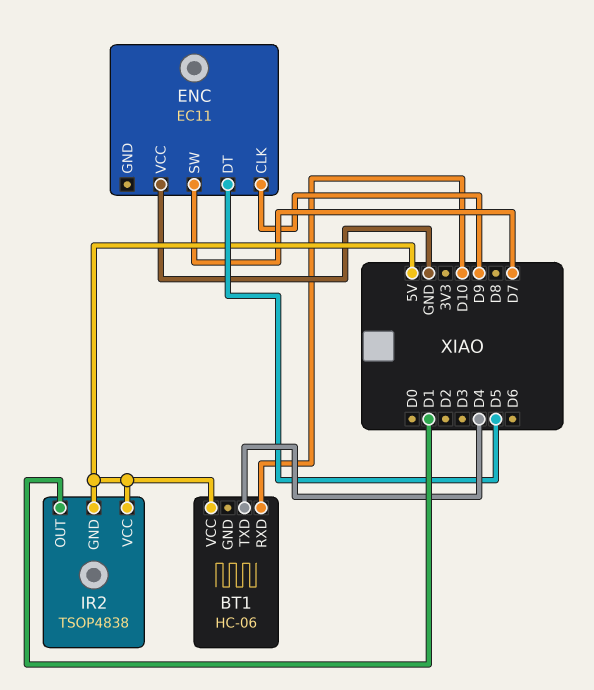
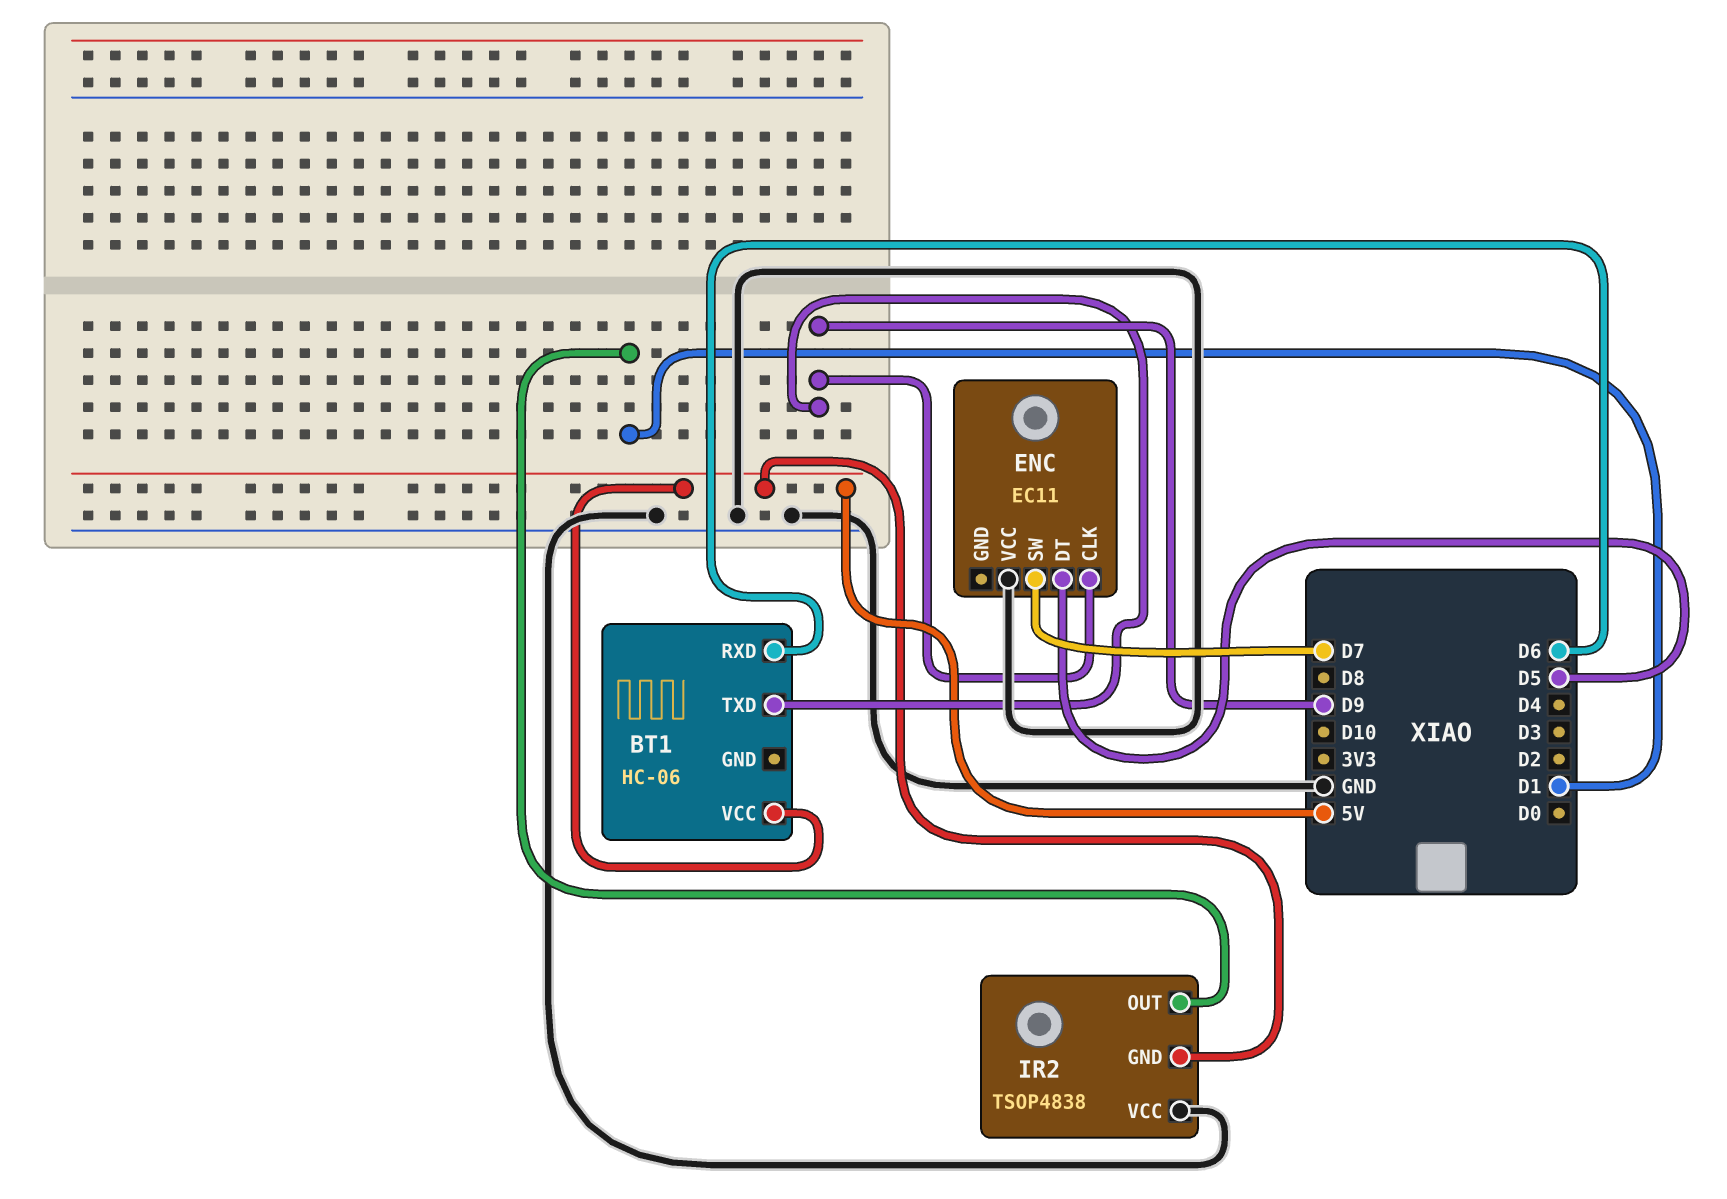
BT1 pin RXD: D10 -> D6
BT1 pin TXD: D4 -> D9
IR2 pin VCC: 5V -> GND

